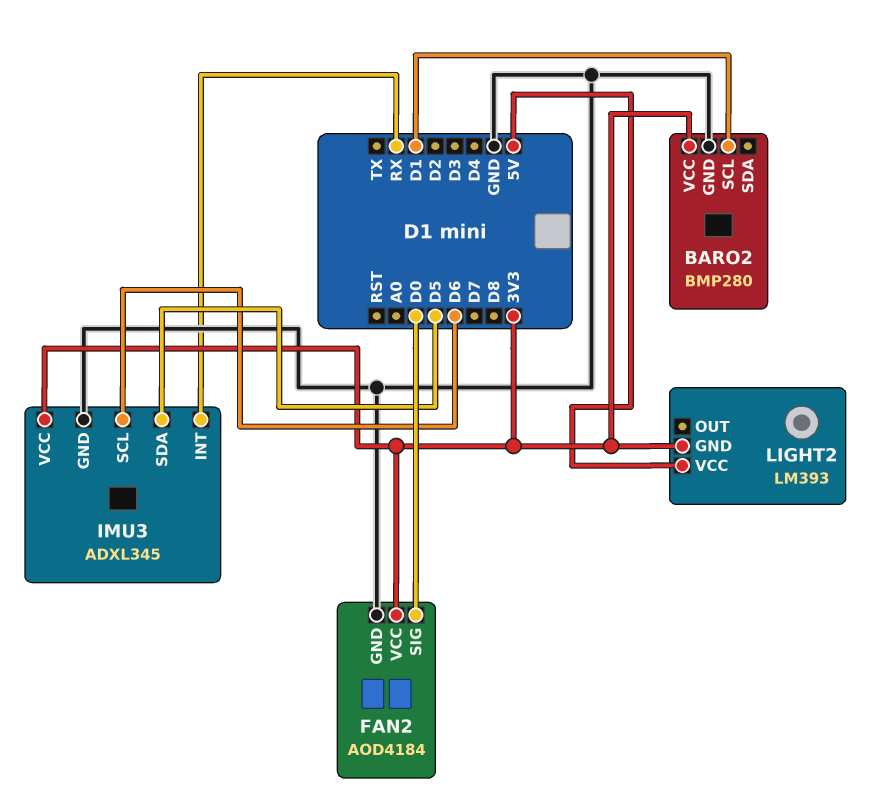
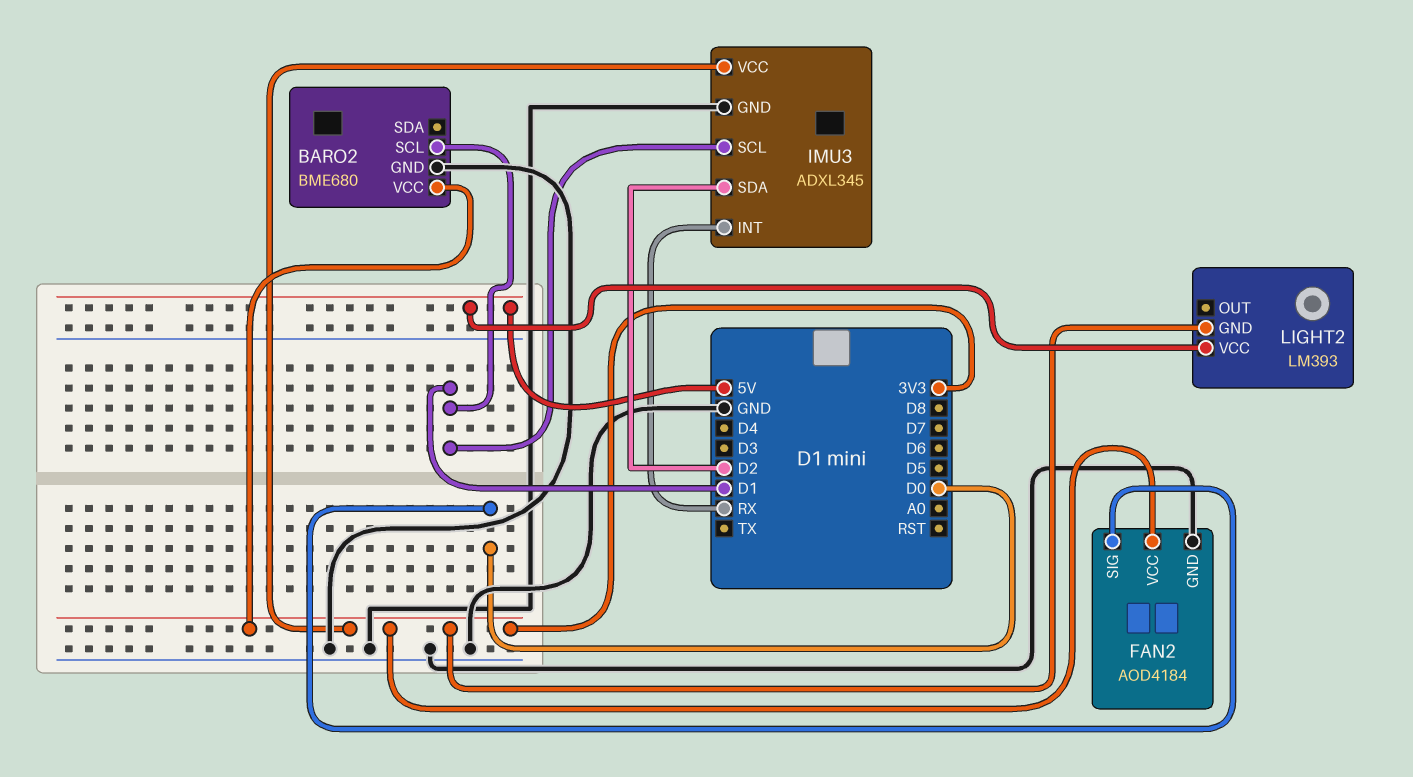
BARO2: BMP280 -> BME680
IMU3 pin SCL: D6 -> D1
IMU3 pin SDA: D5 -> D2

